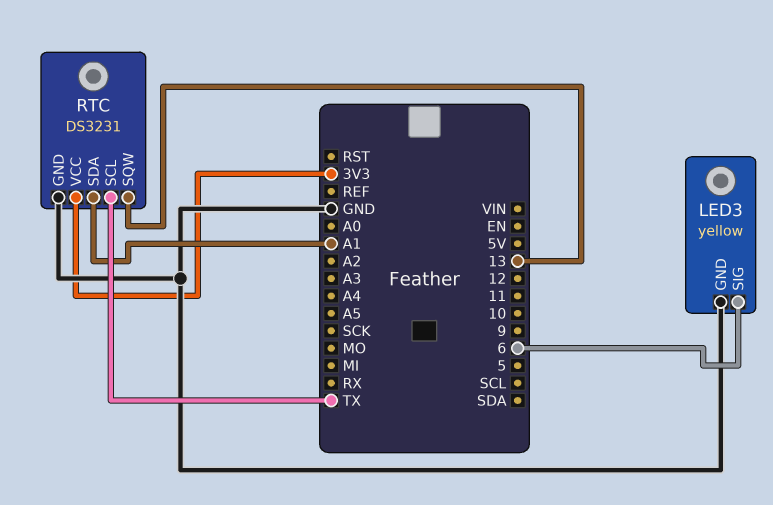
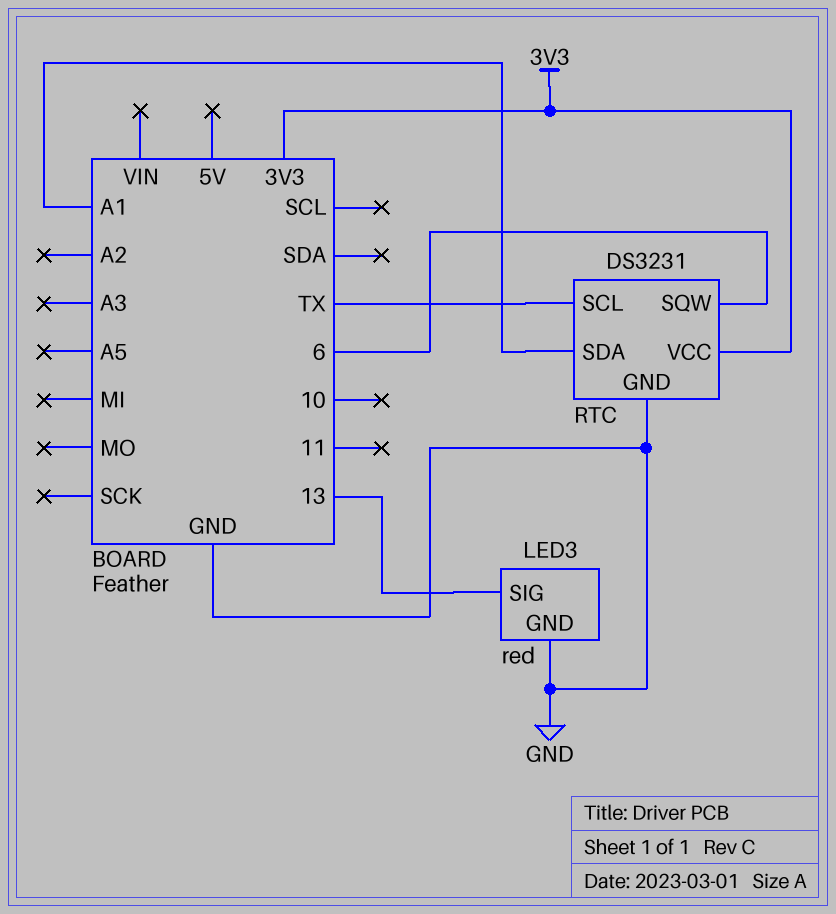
LED3: yellow -> red
LED3 pin SIG: 6 -> 13
RTC pin SQW: 13 -> 6

